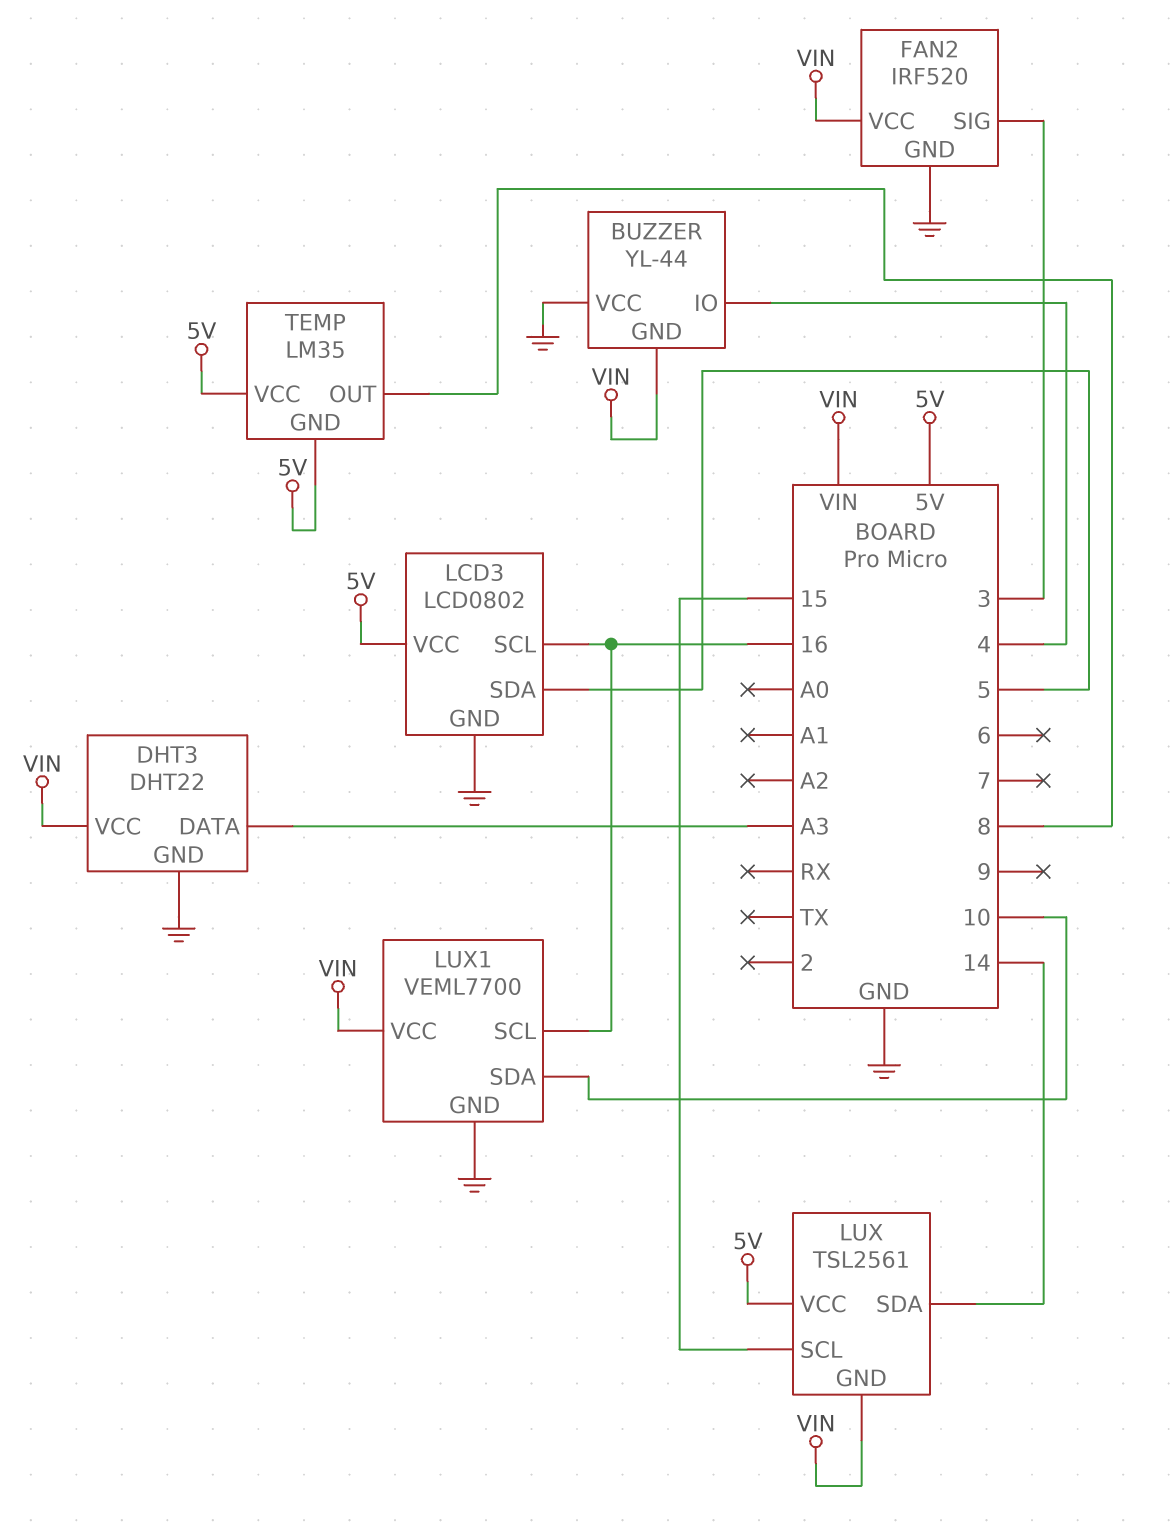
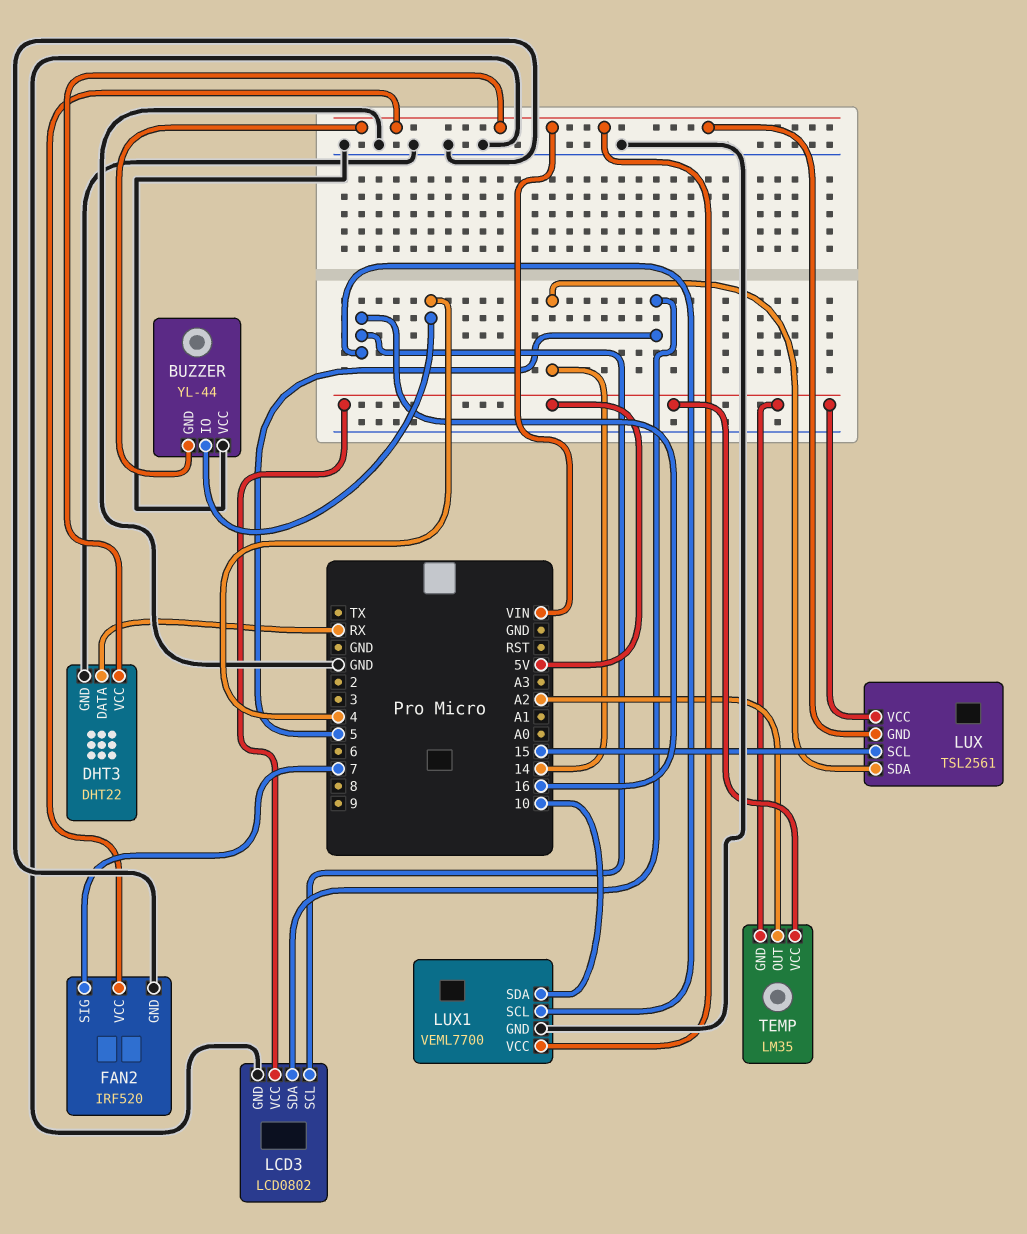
DHT3 pin DATA: A3 -> RX
FAN2 pin SIG: 3 -> 7
TEMP pin OUT: 8 -> A2

